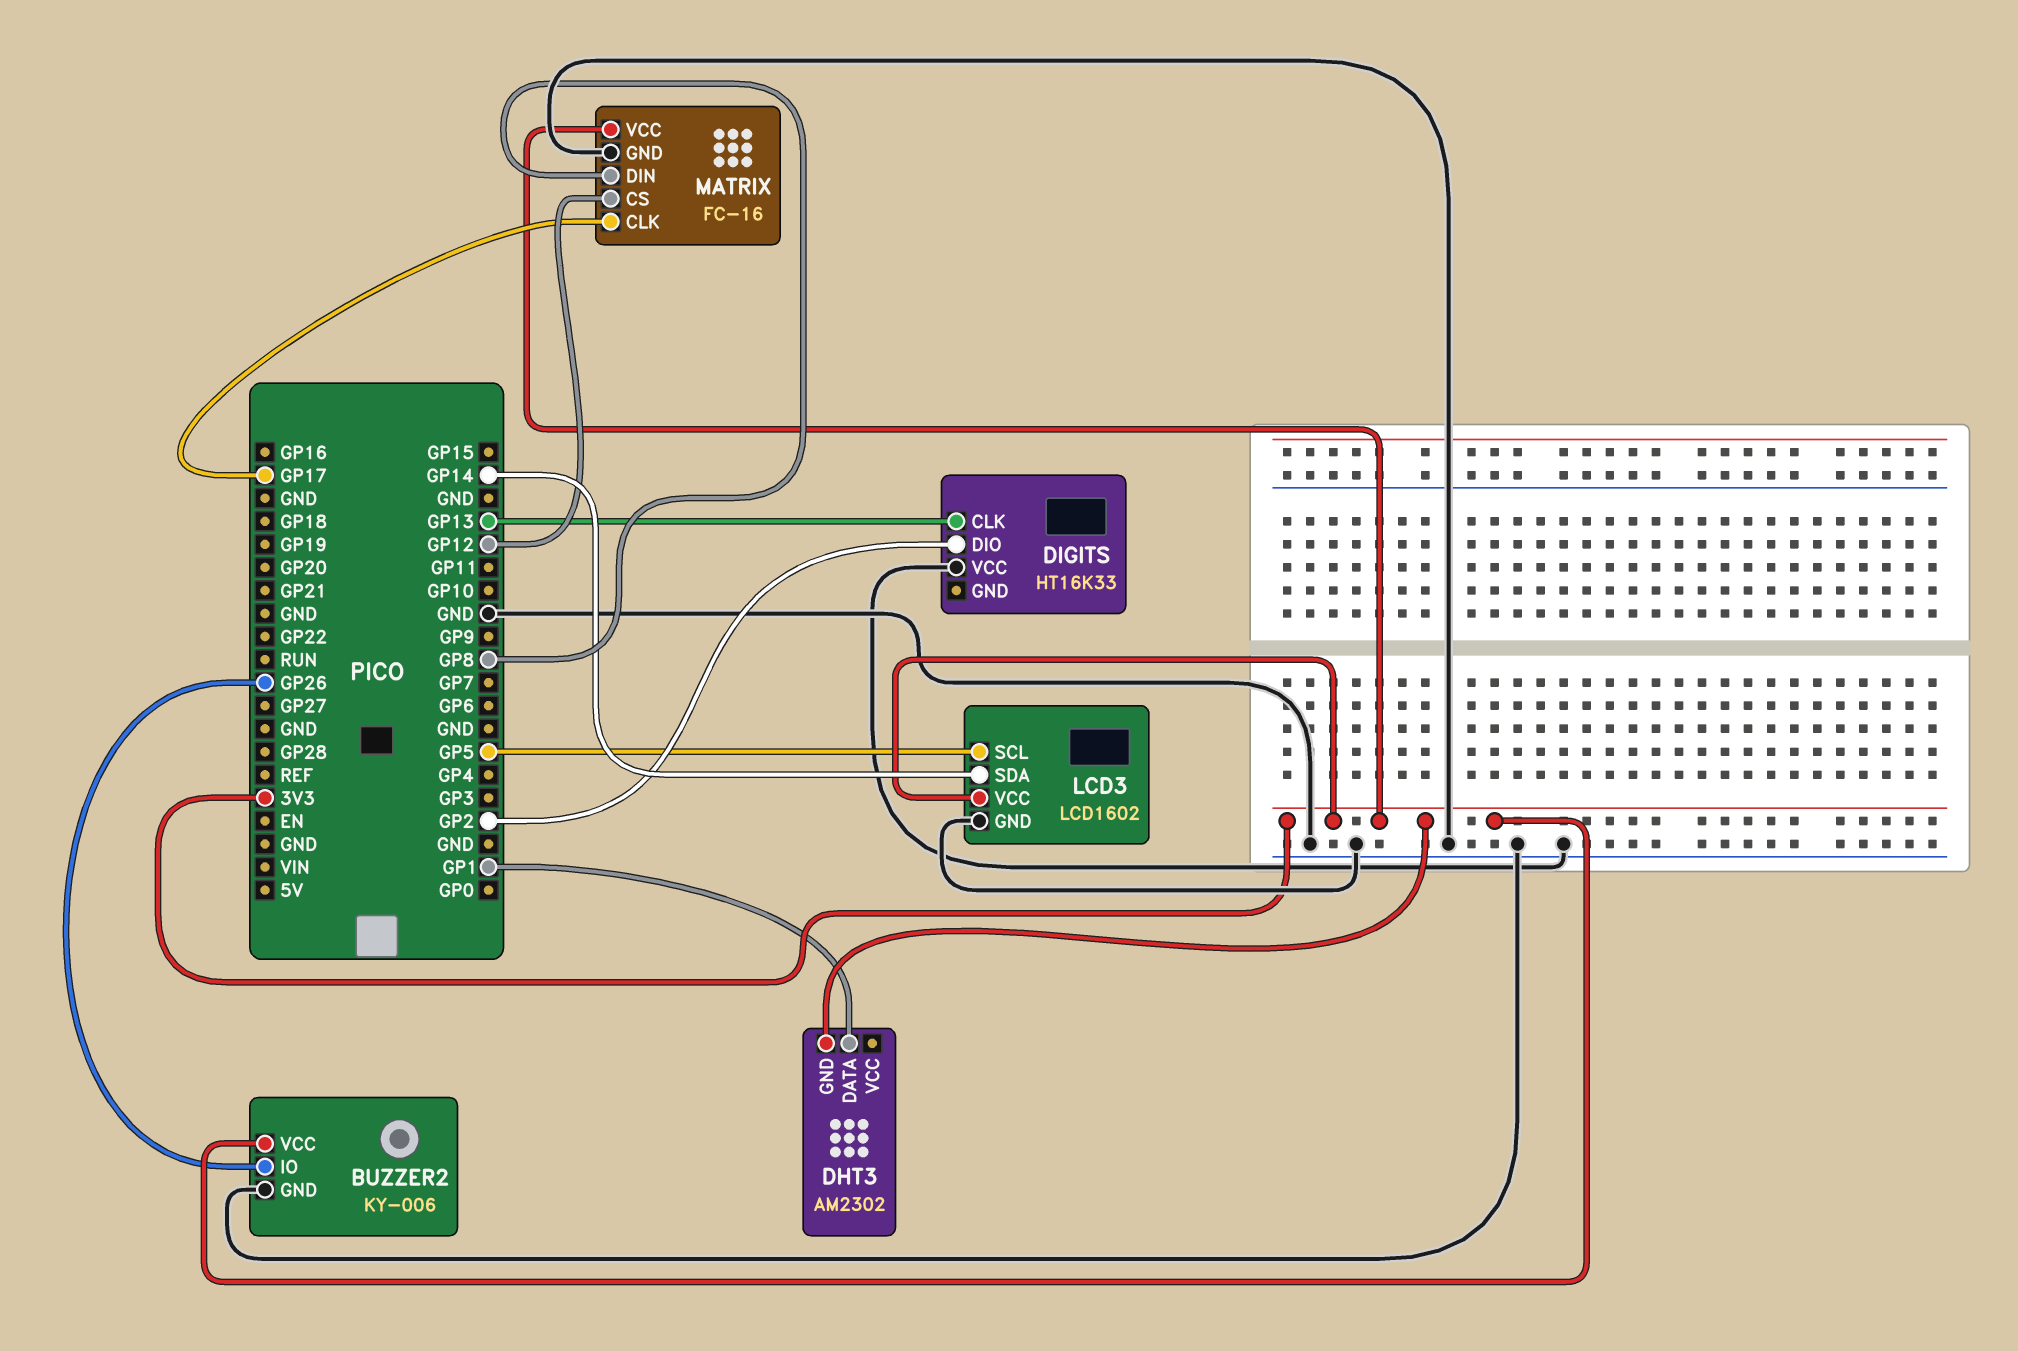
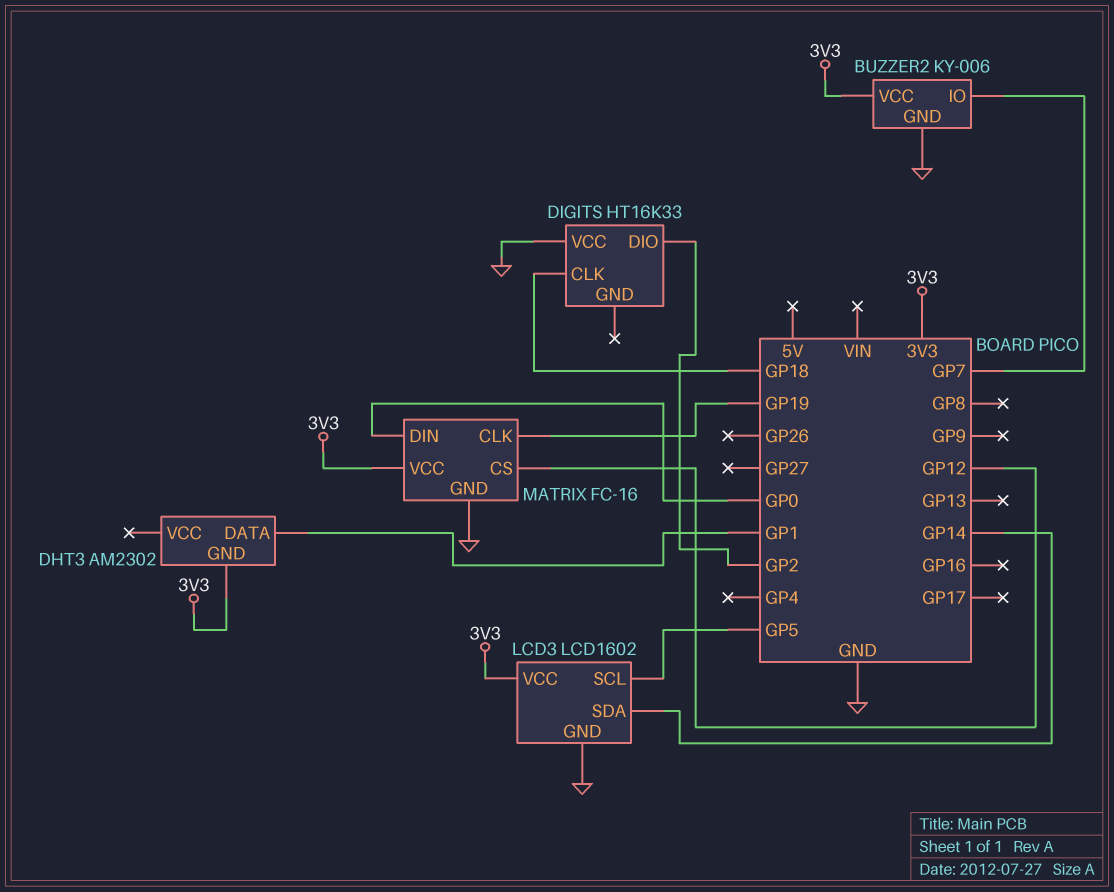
BUZZER2 pin IO: GP26 -> GP7
DIGITS pin CLK: GP13 -> GP18
MATRIX pin CLK: GP17 -> GP19
MATRIX pin DIN: GP8 -> GP0

